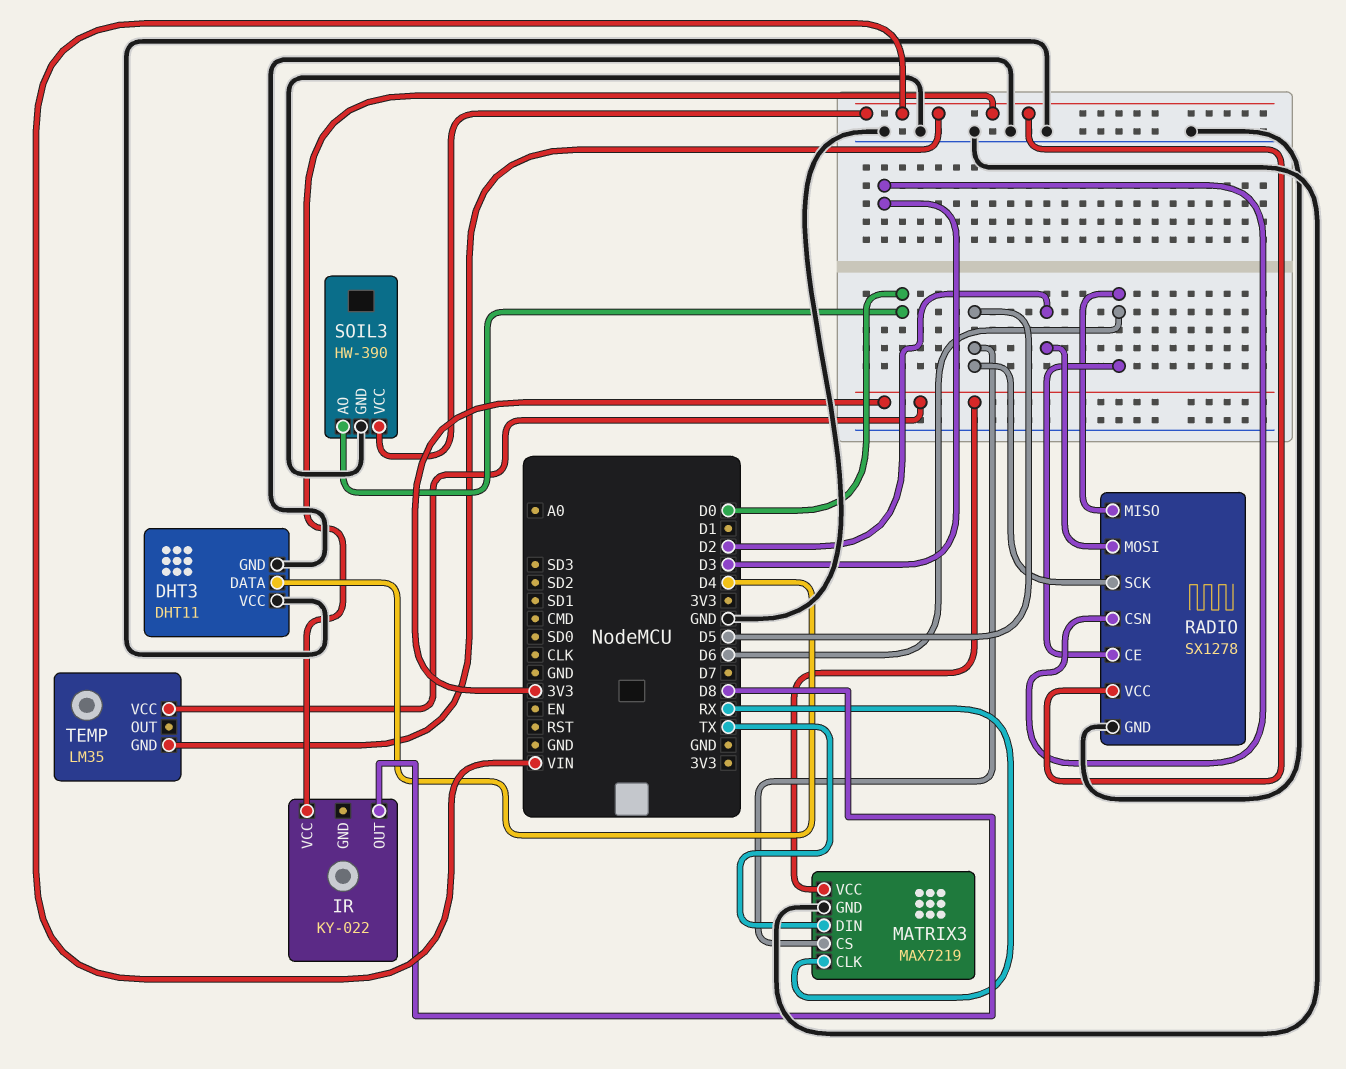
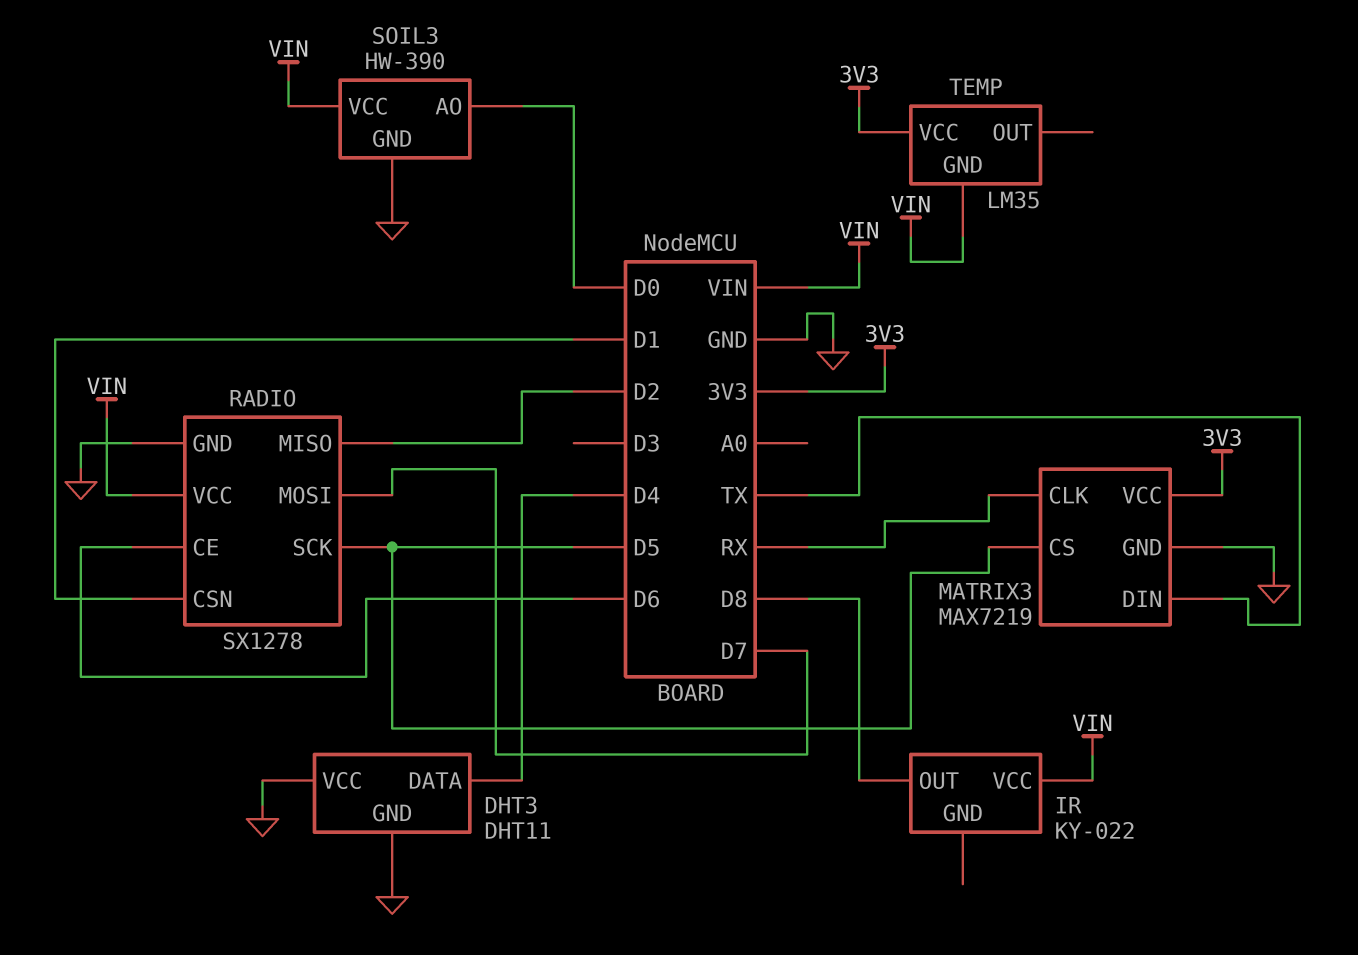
RADIO pin CSN: D3 -> D1
RADIO pin MISO: D6 -> D2
RADIO pin MOSI: D2 -> D7

